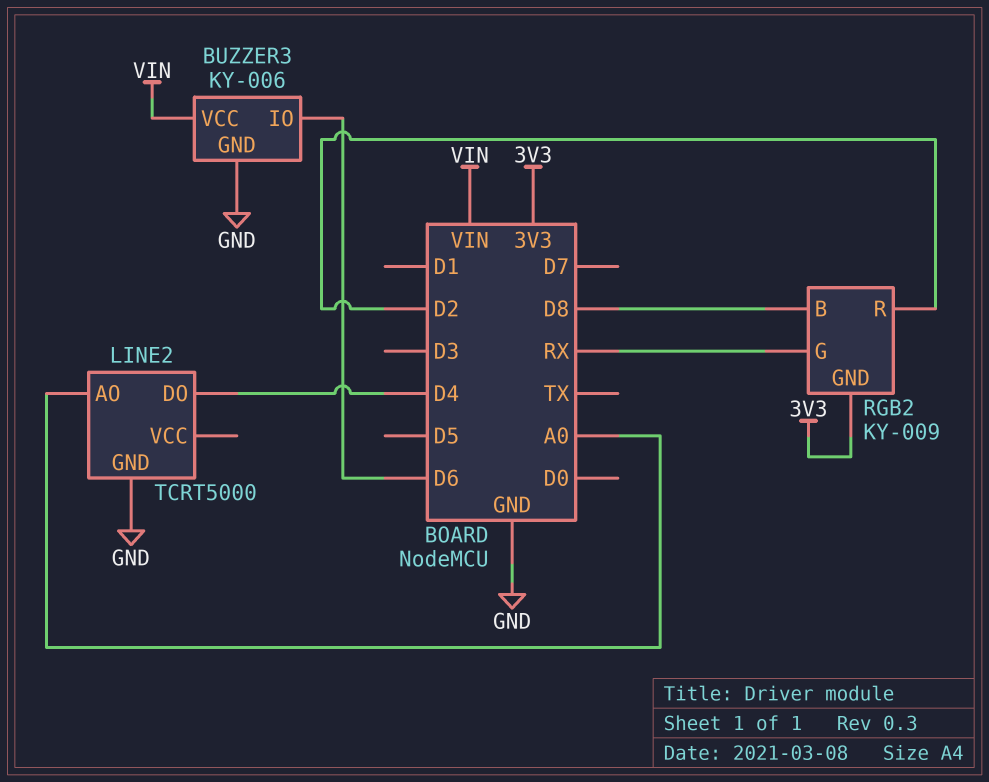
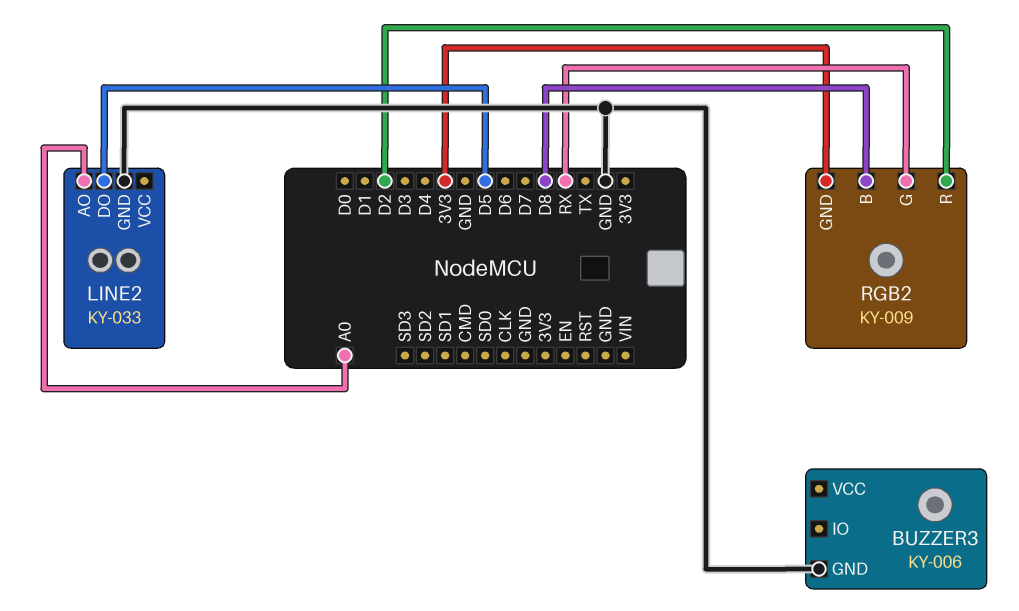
BUZZER3 pin IO: D6 -> none
BUZZER3 pin VCC: VIN -> none
LINE2: TCRT5000 -> KY-033
LINE2 pin DO: D4 -> D5

